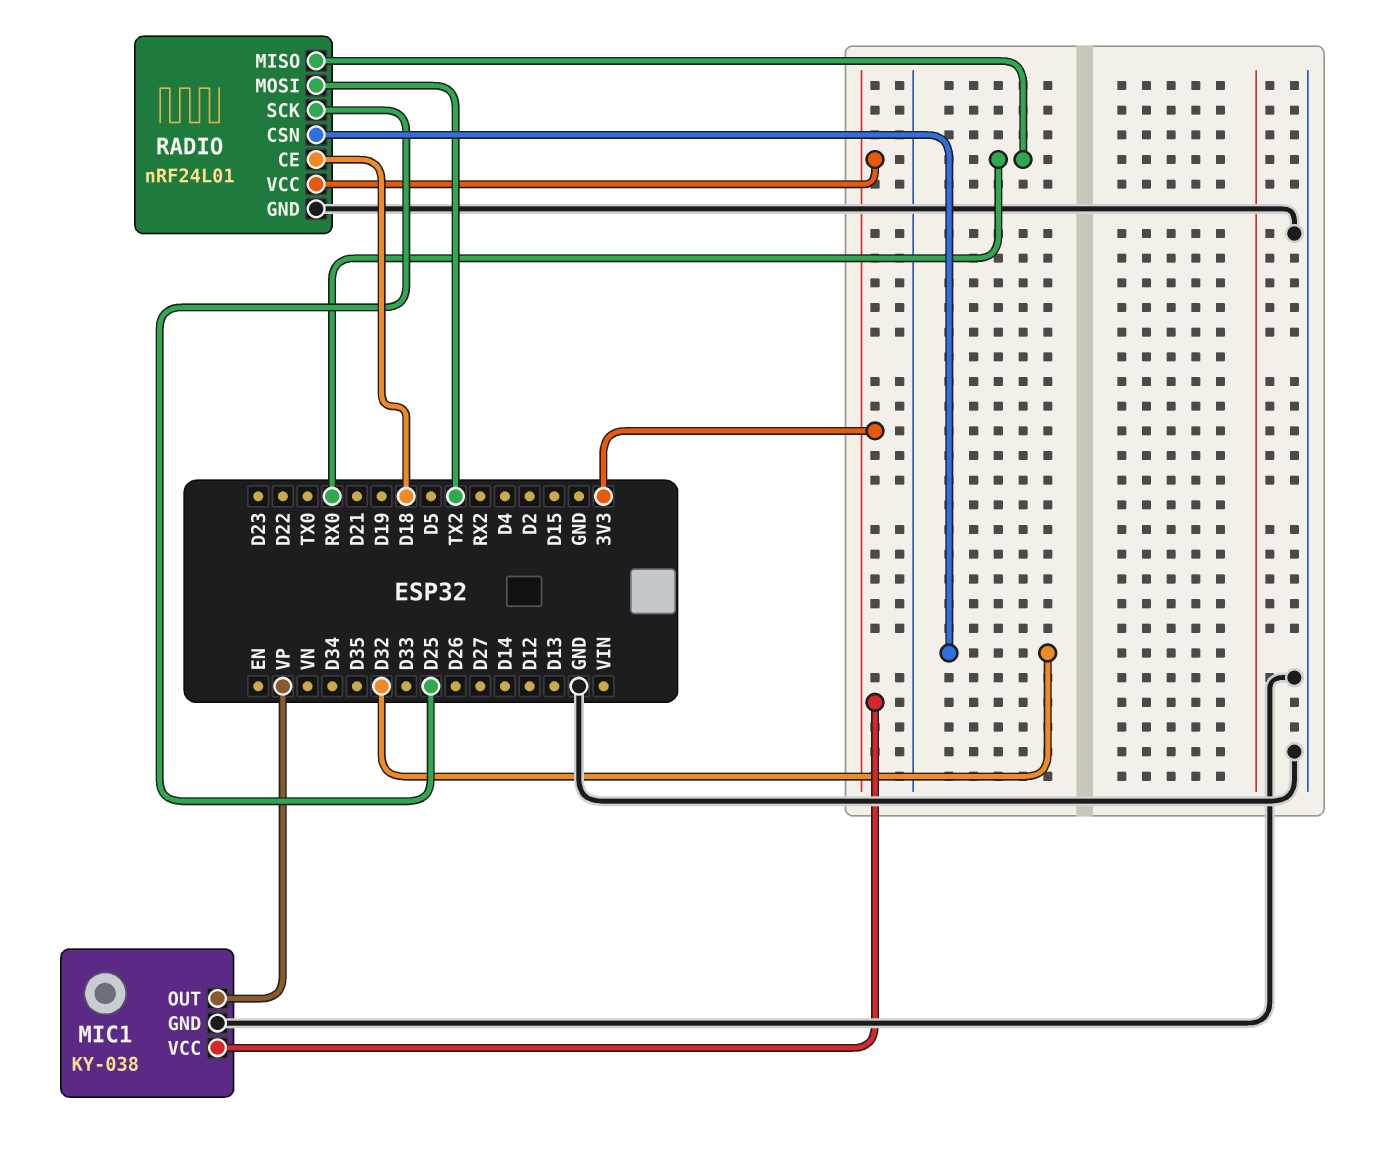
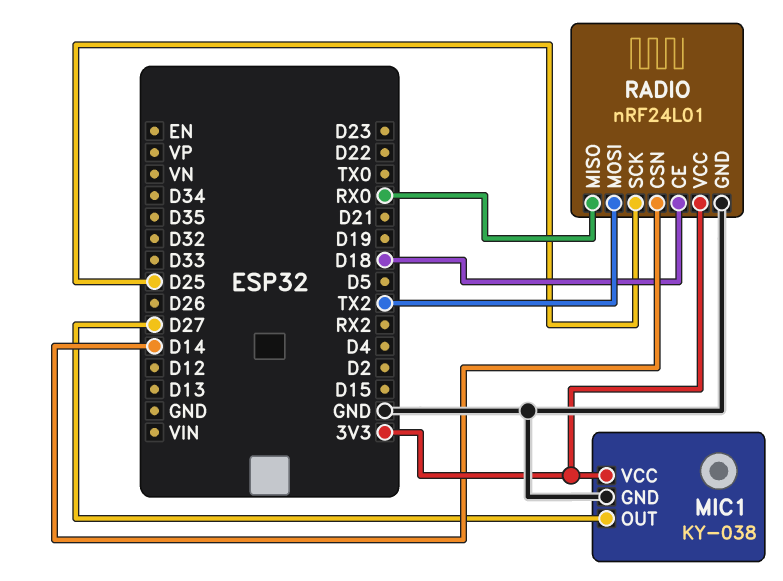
MIC1 pin OUT: VP -> D27
RADIO pin CSN: D32 -> D14

